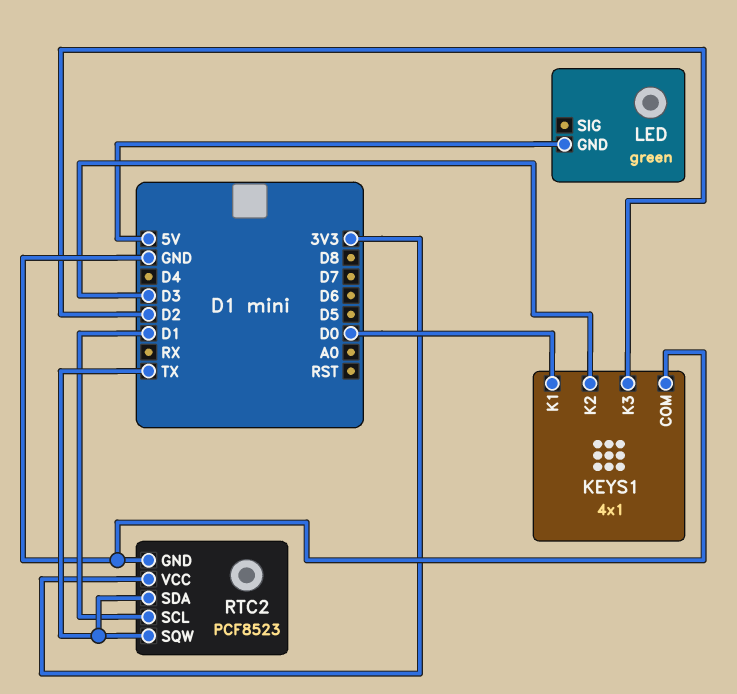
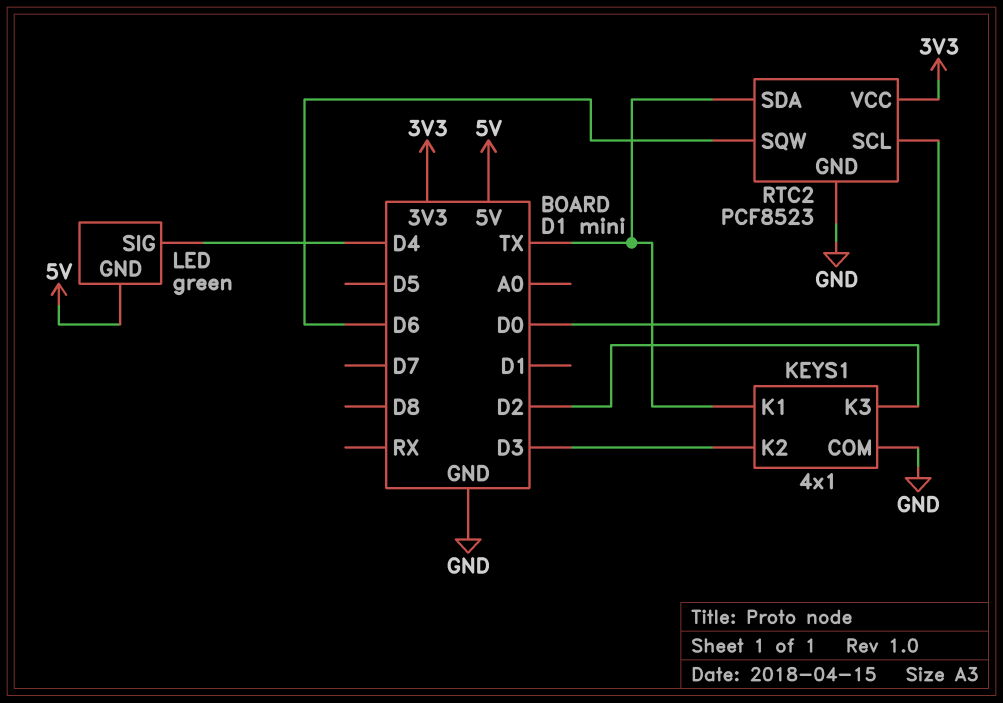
KEYS1 pin K1: D0 -> TX
LED pin SIG: none -> D4
RTC2 pin SCL: D1 -> D0
RTC2 pin SQW: TX -> D6

